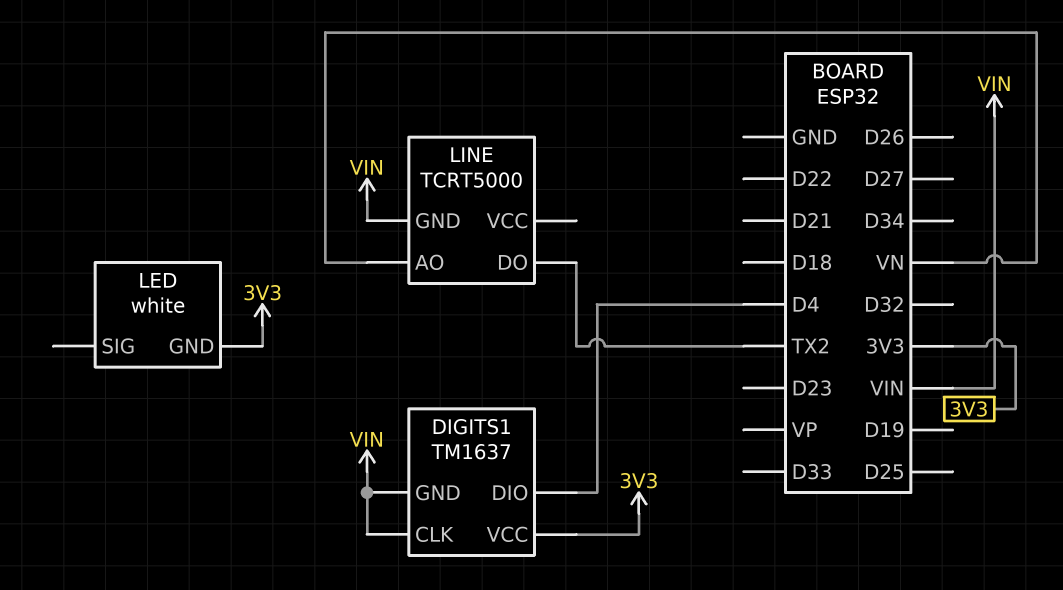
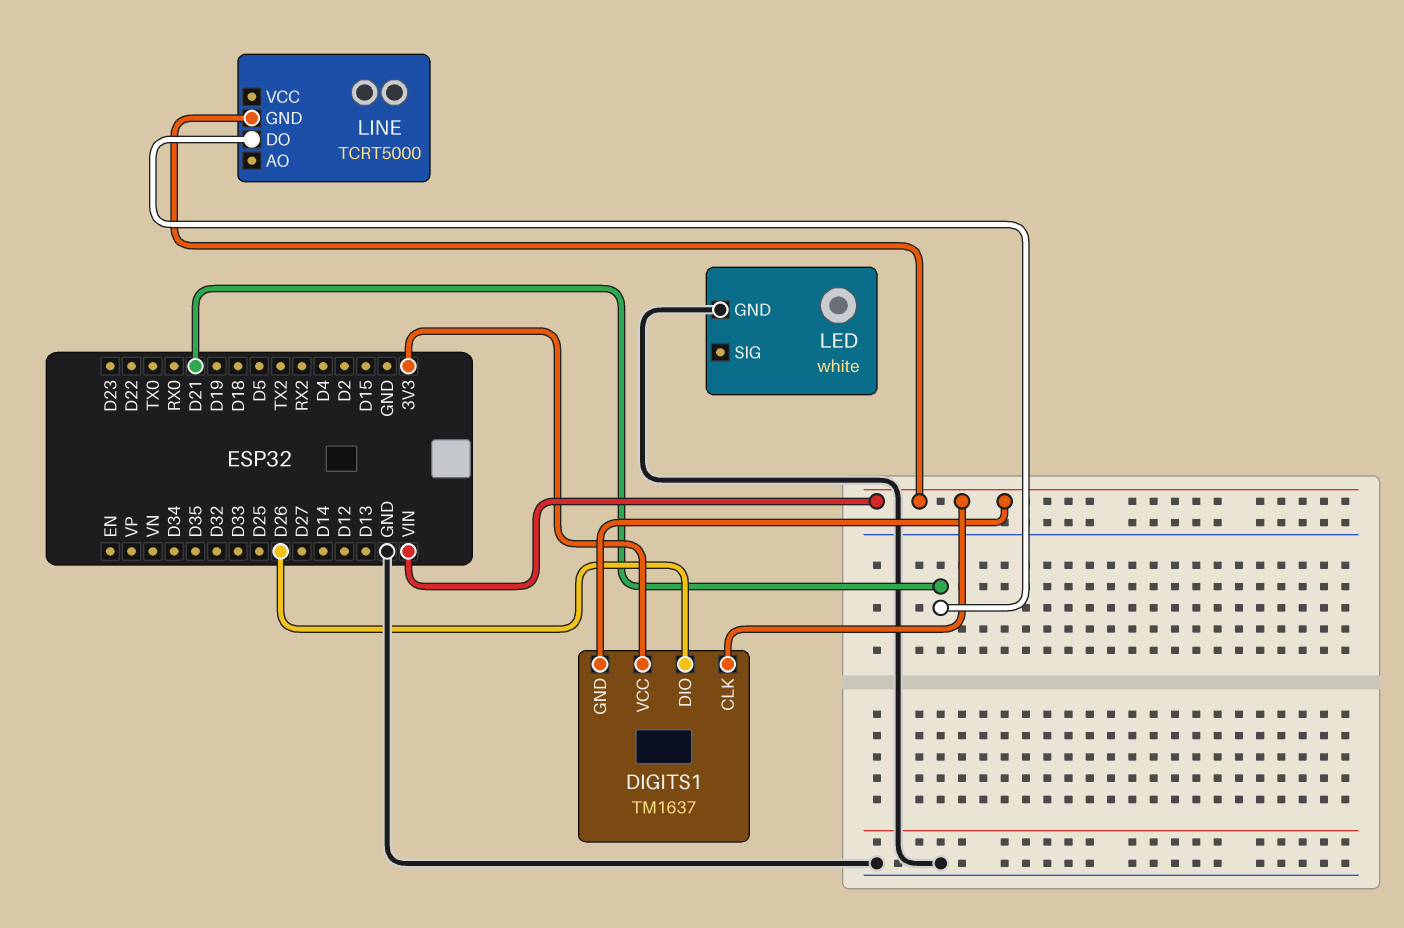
DIGITS1 pin DIO: D4 -> D26
LED pin GND: 3V3 -> GND
LINE pin AO: VN -> none
LINE pin DO: TX2 -> D21

